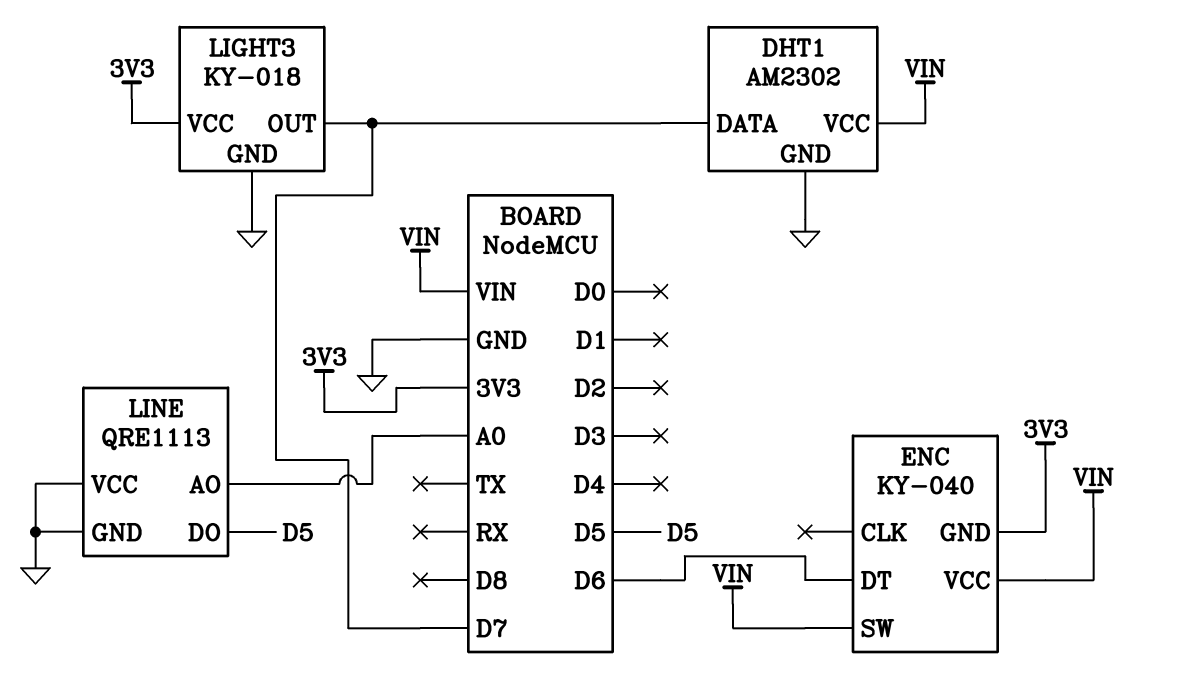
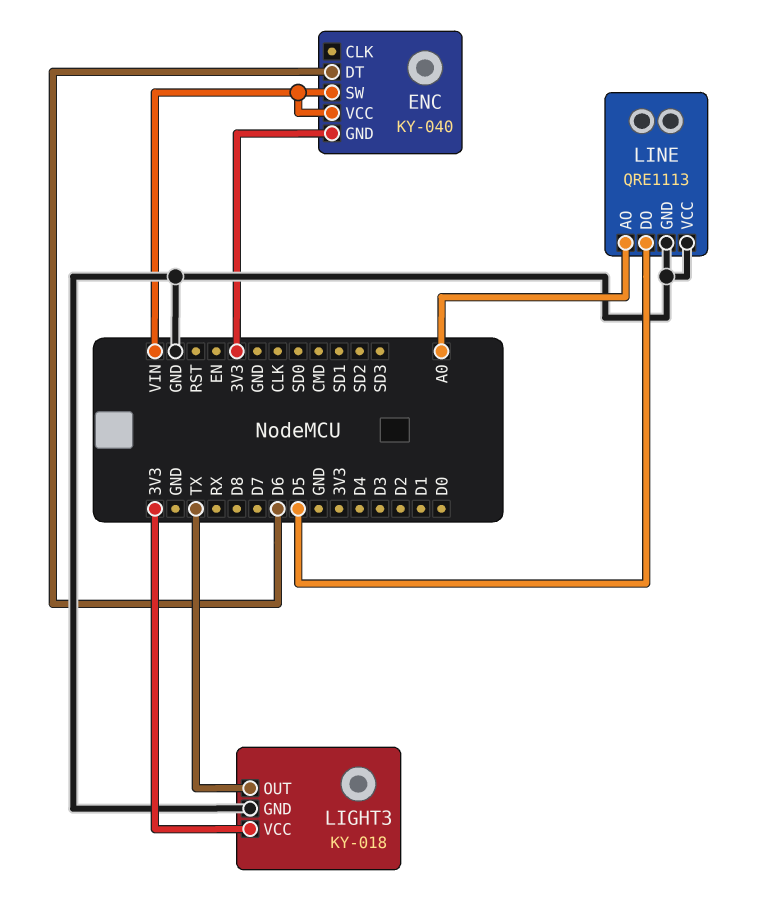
DHT1: AM2302 -> none
DHT1 pin DATA: D7 -> none
DHT1 pin GND: GND -> none
DHT1 pin VCC: VIN -> none
LIGHT3 pin OUT: D7 -> TX

